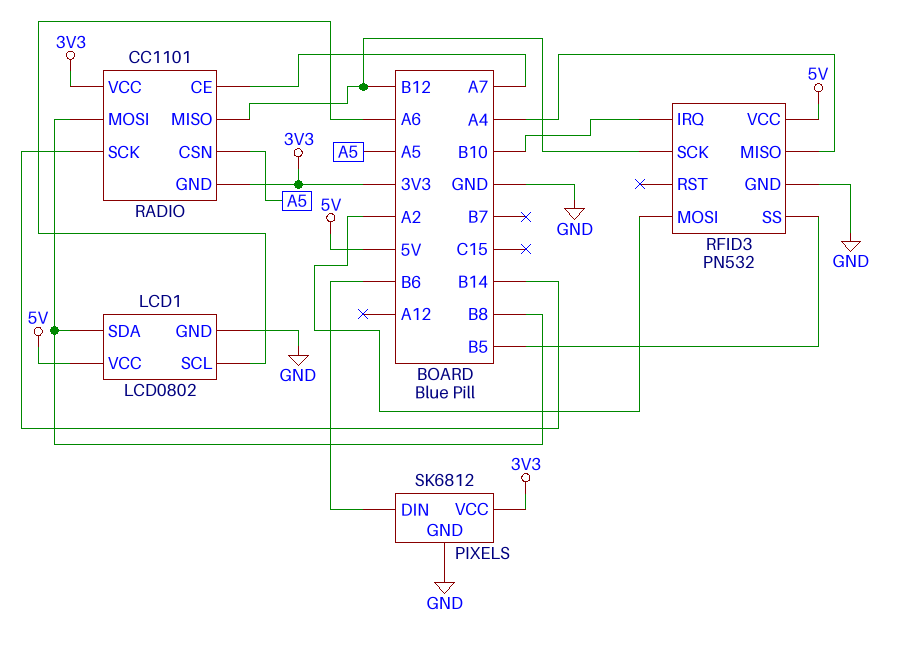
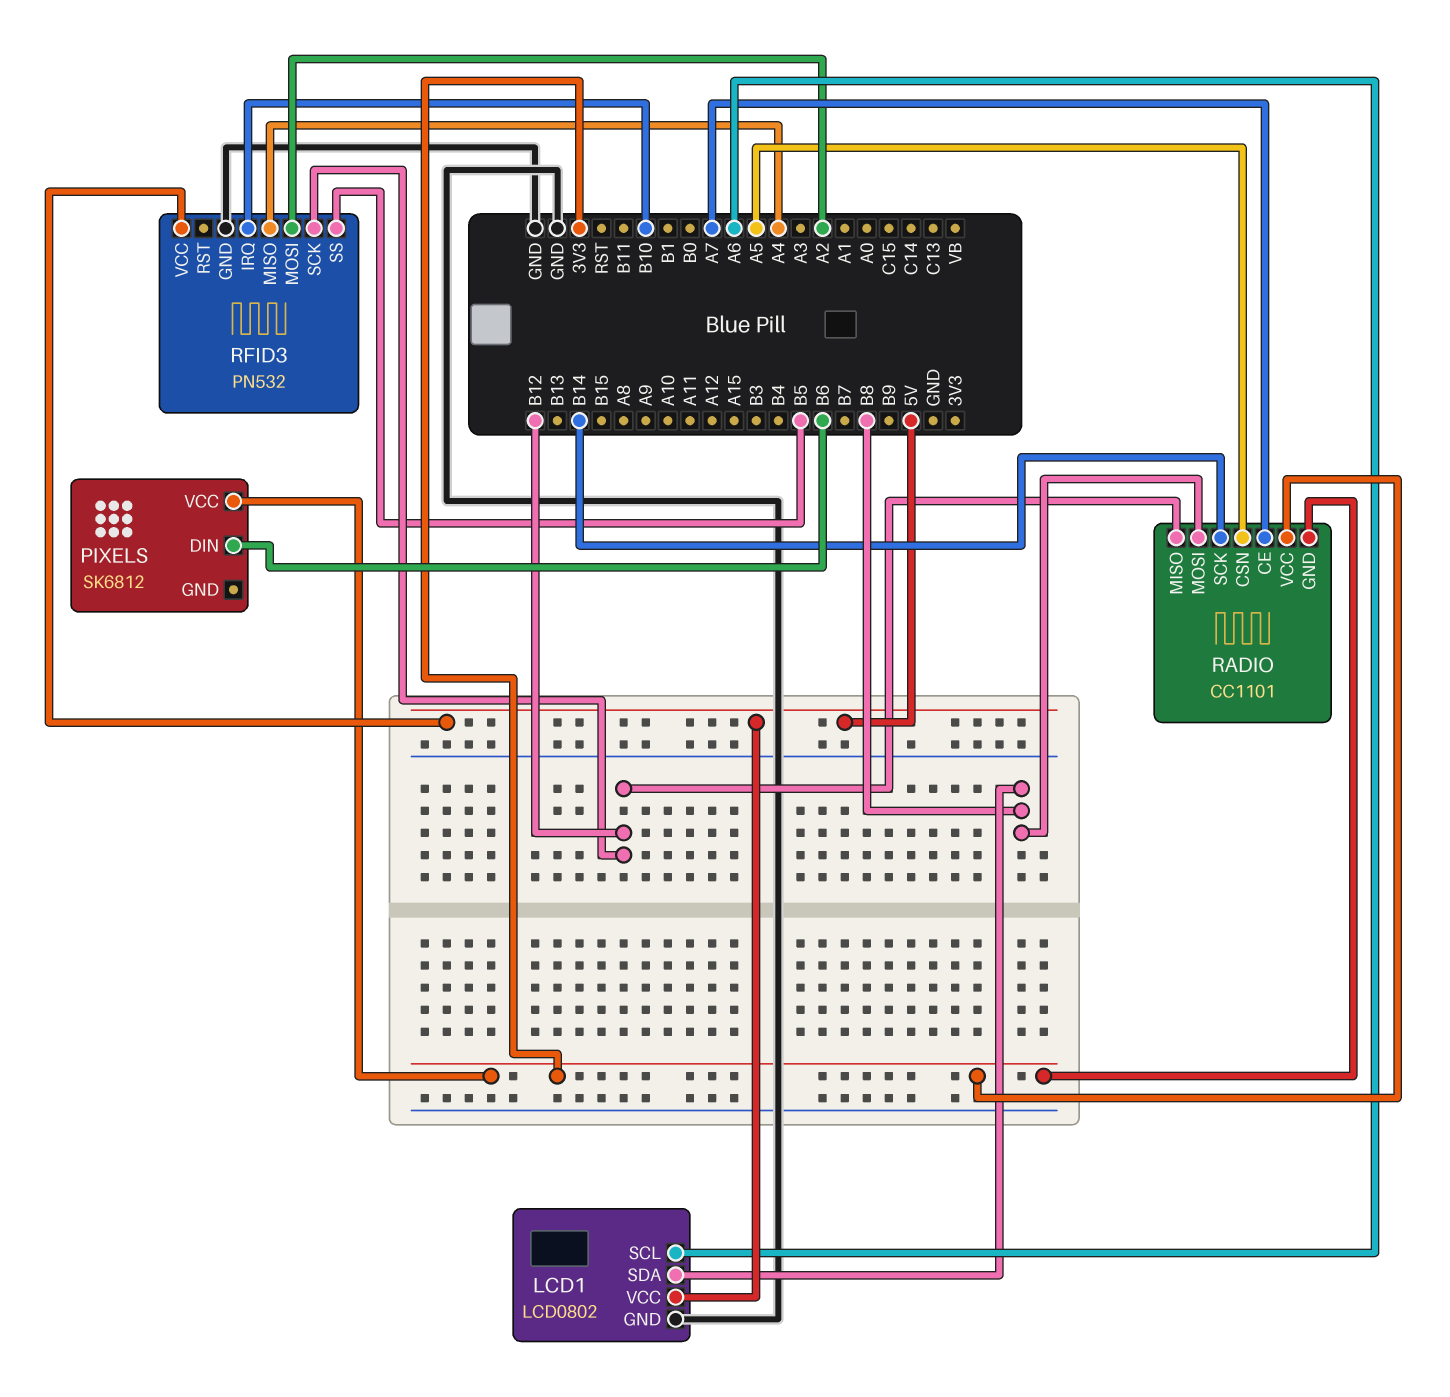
PIXELS pin GND: GND -> none

